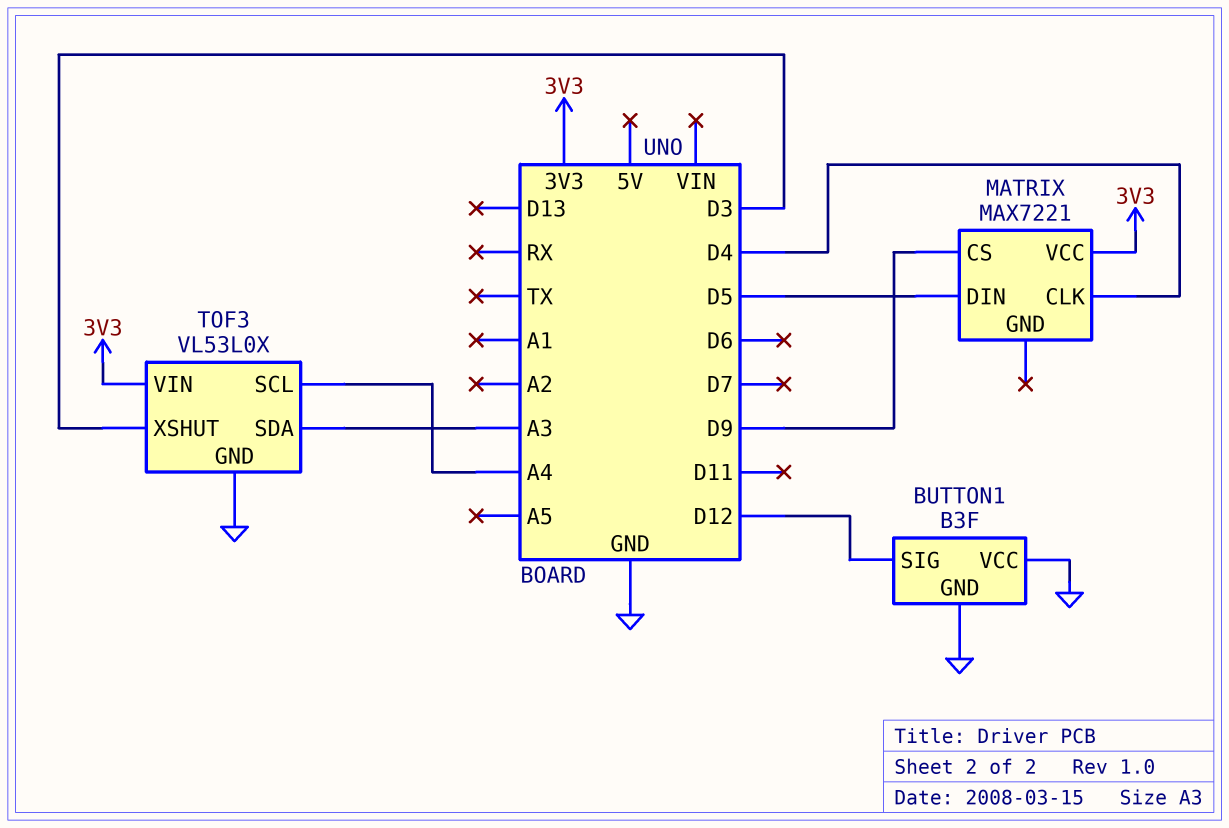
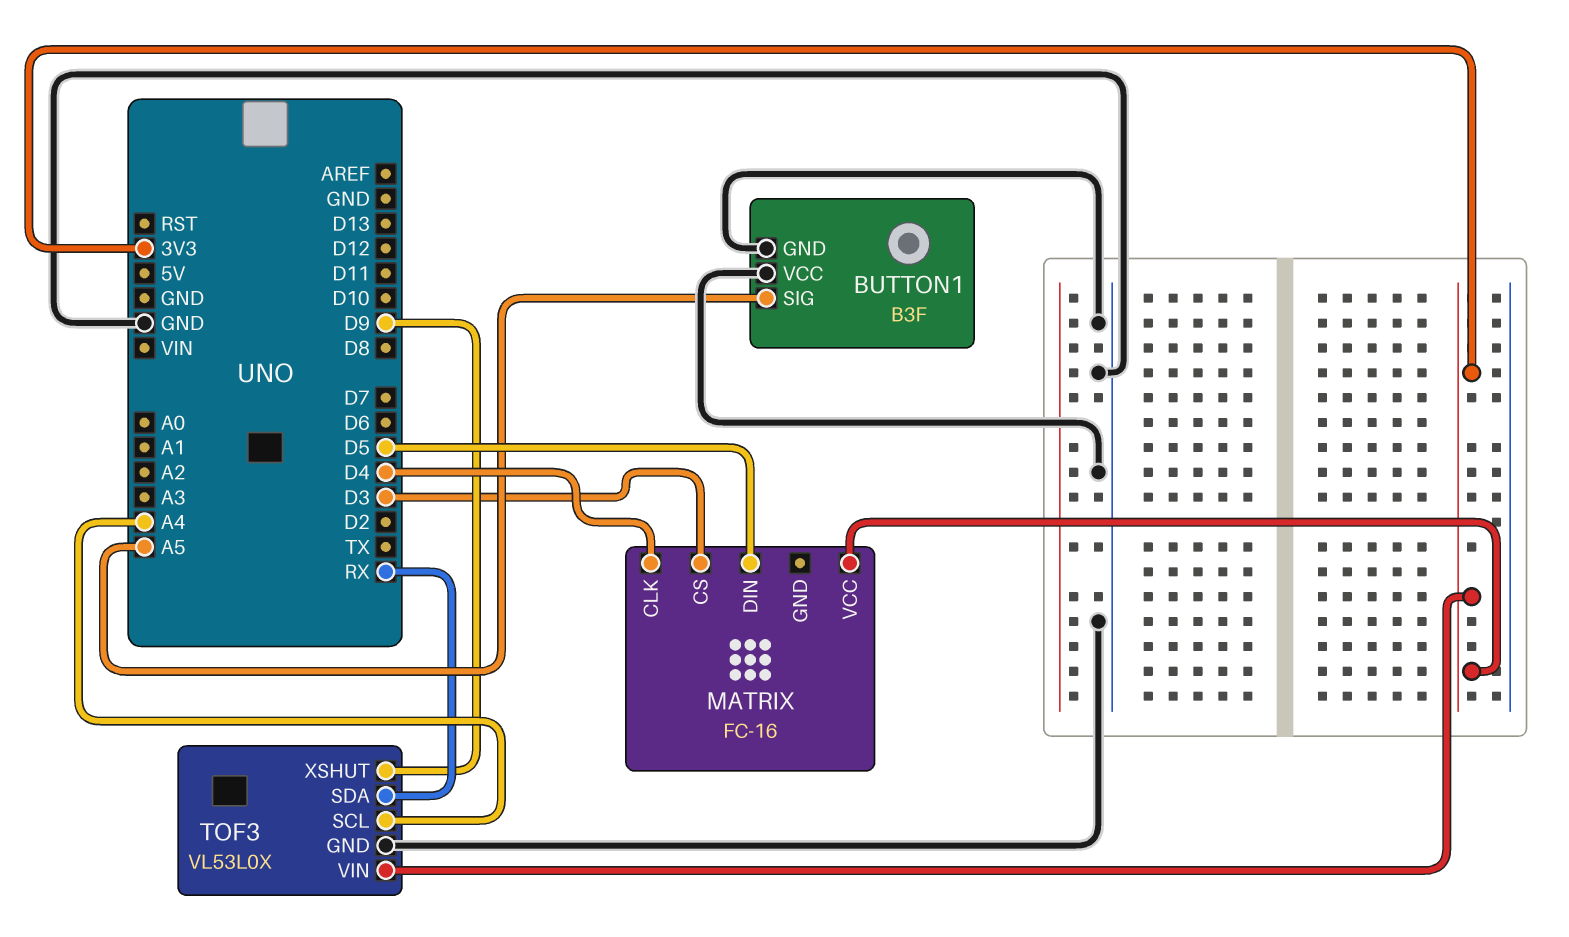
BUTTON1 pin SIG: D12 -> A5
MATRIX: MAX7221 -> FC-16
MATRIX pin CS: D9 -> D3
TOF3 pin SDA: A3 -> RX
TOF3 pin XSHUT: D3 -> D9

